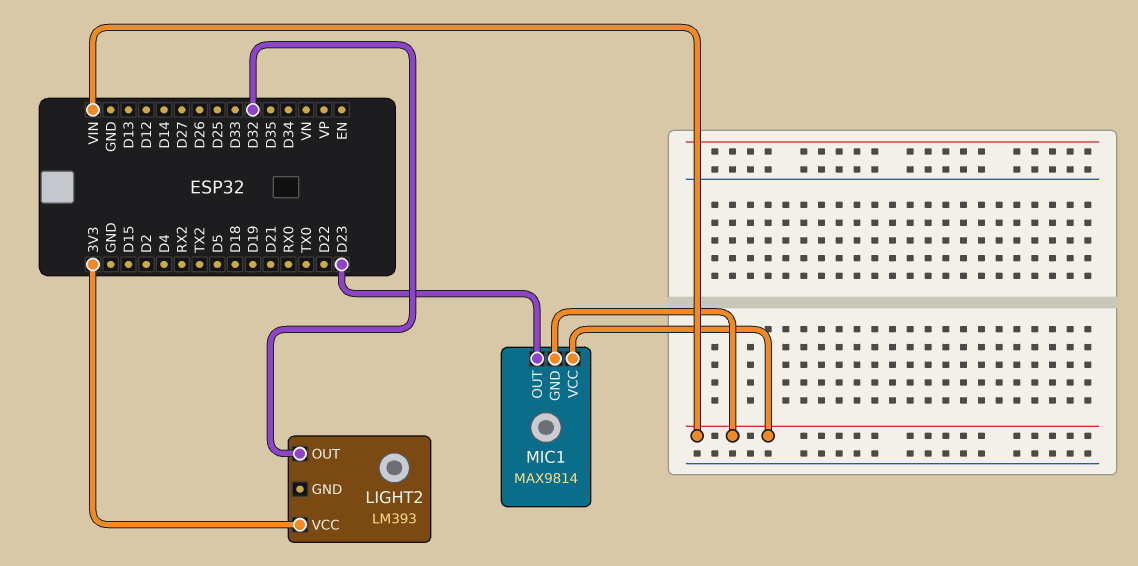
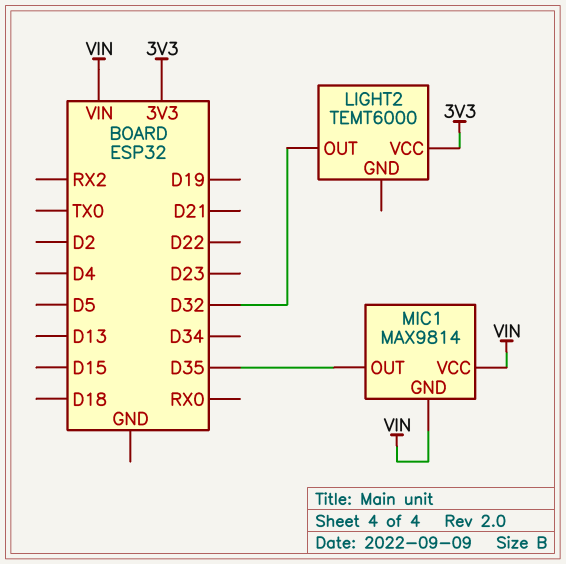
LIGHT2: LM393 -> TEMT6000
MIC1 pin OUT: D23 -> D35

